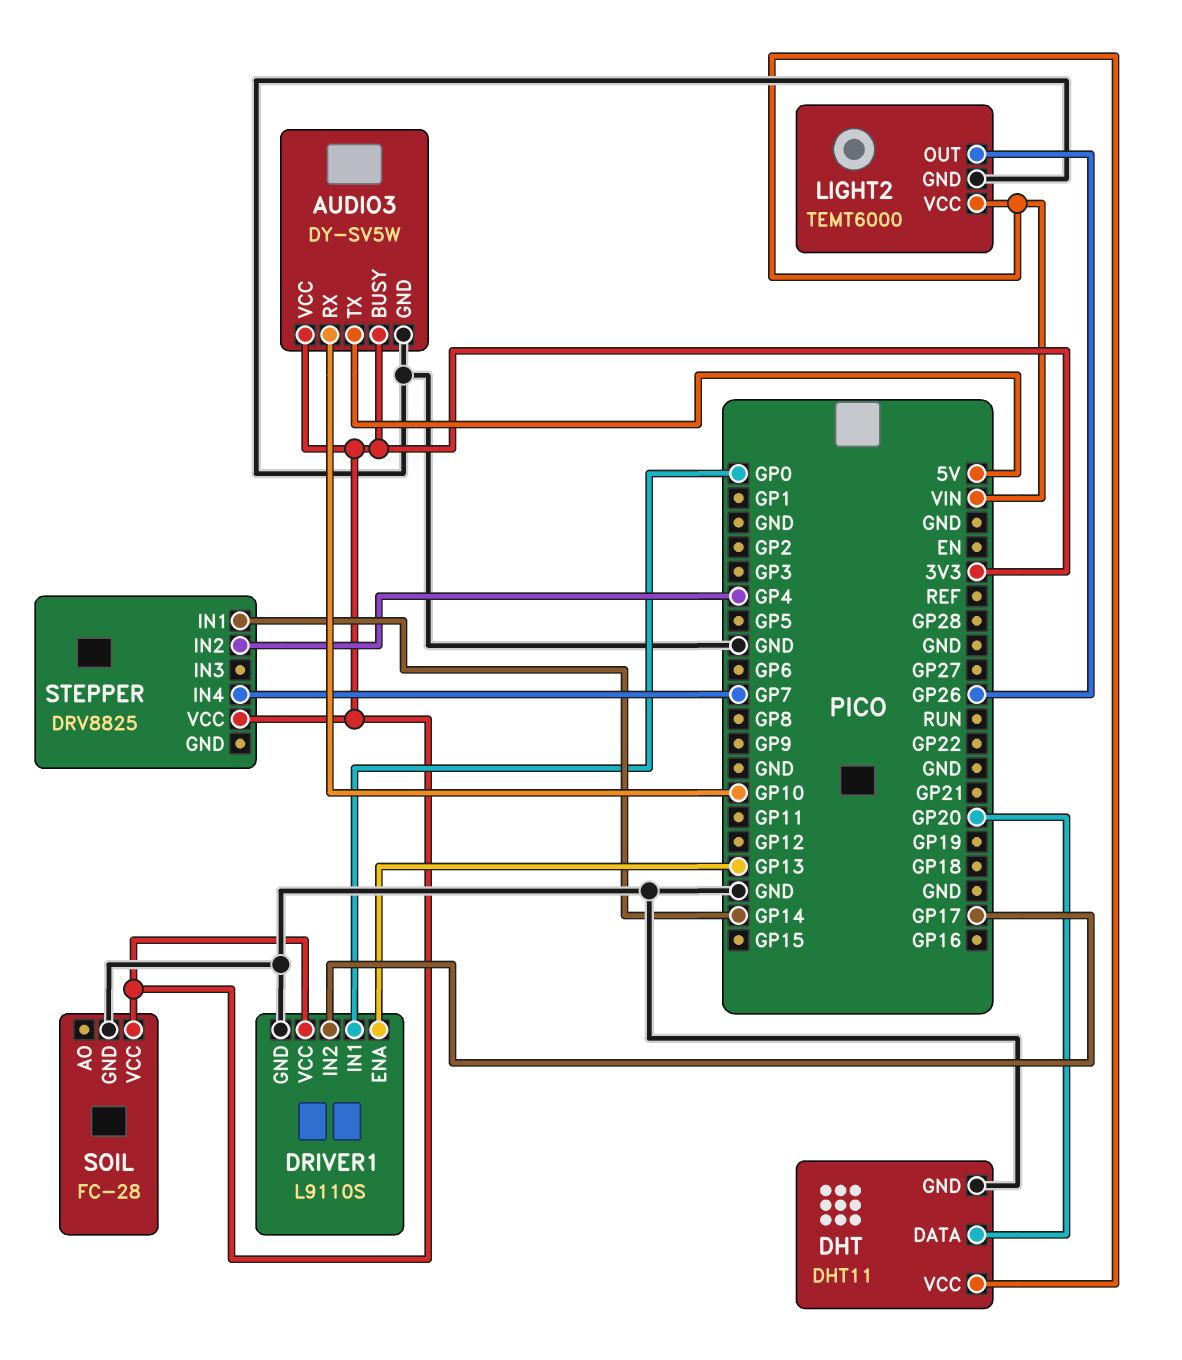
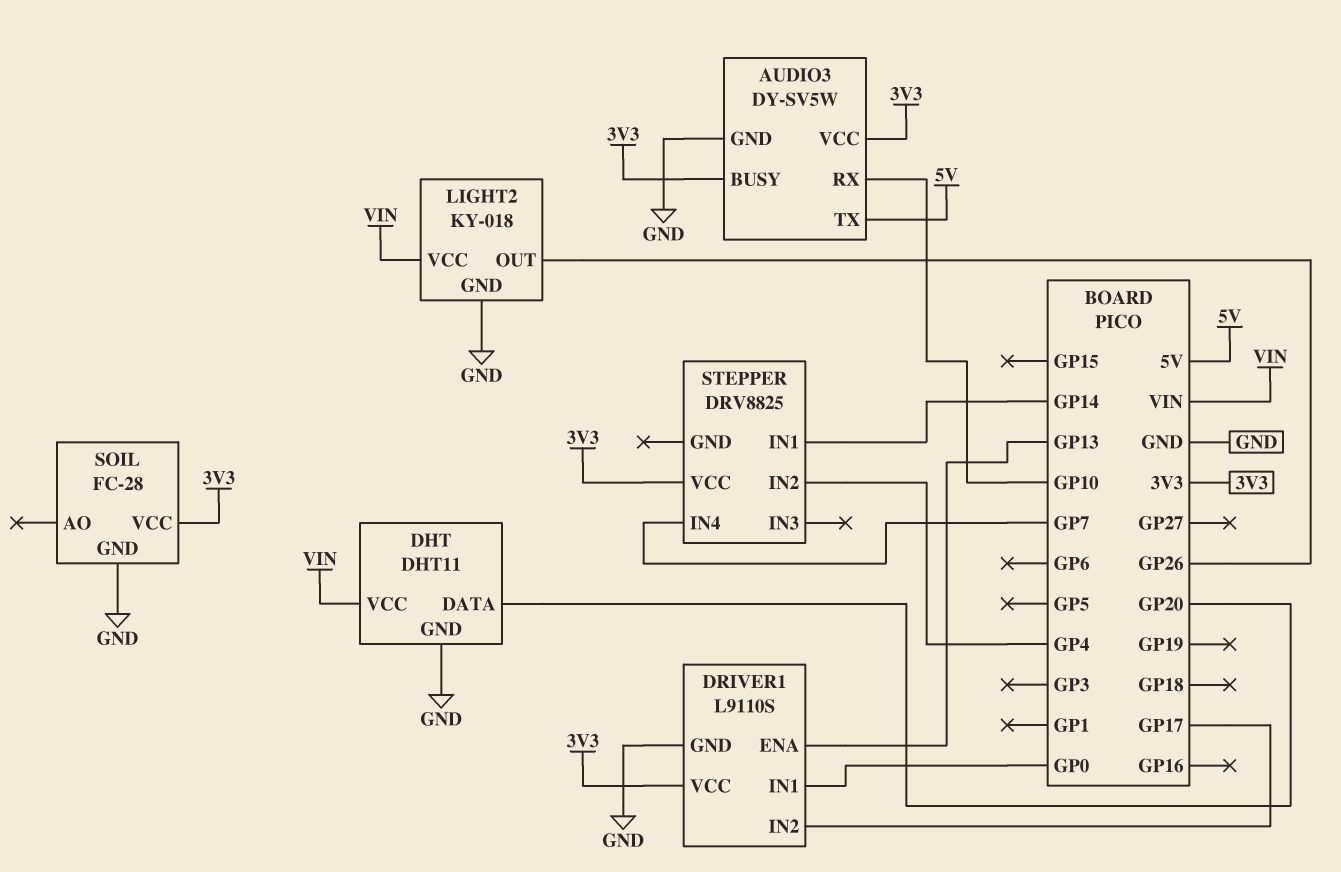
LIGHT2: TEMT6000 -> KY-018

